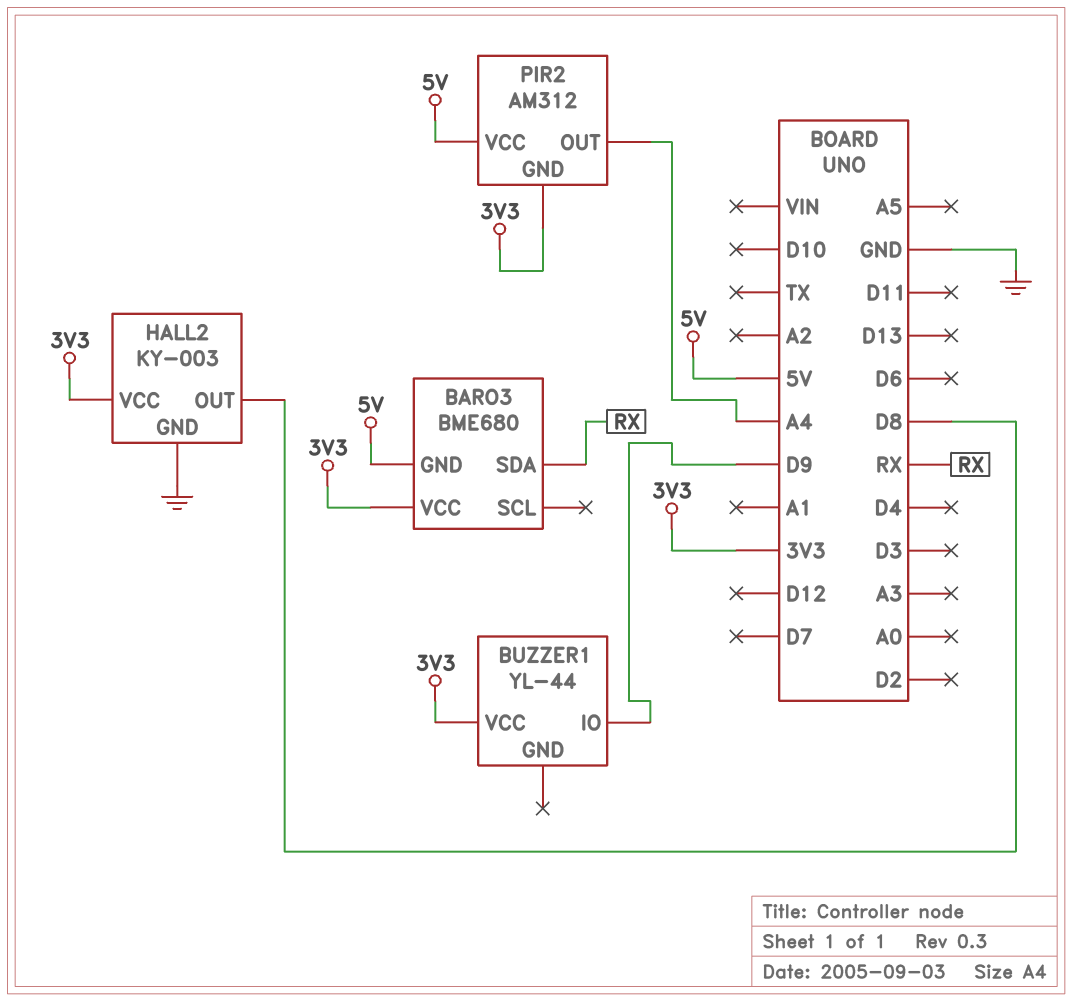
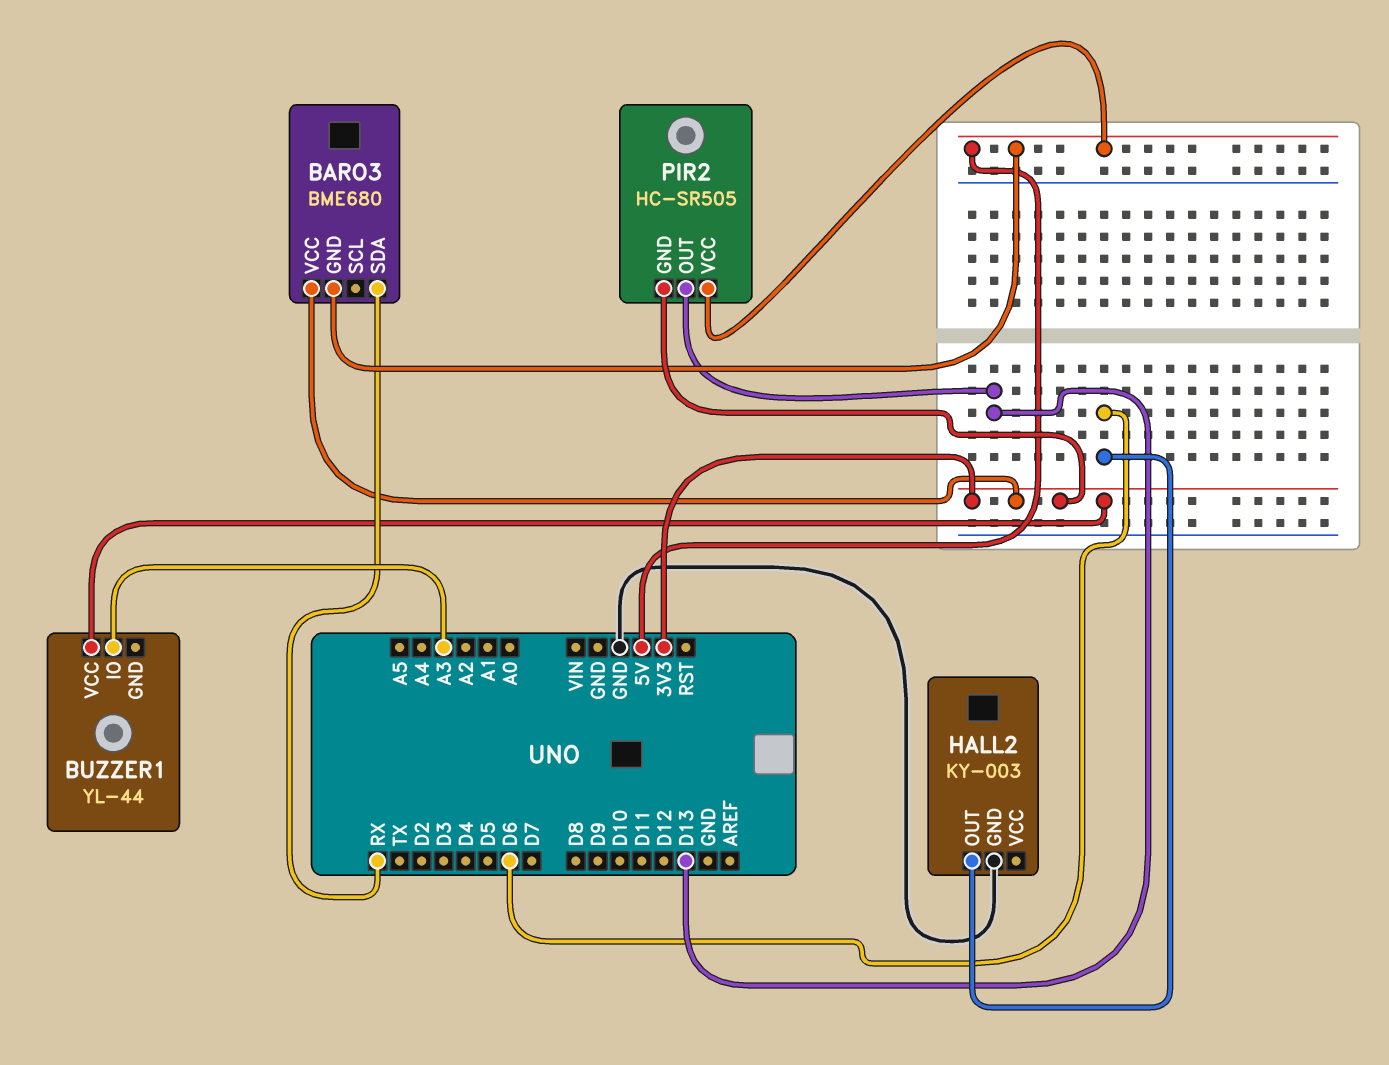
BUZZER1 pin IO: D9 -> A3
HALL2 pin OUT: D8 -> D6
HALL2 pin VCC: 3V3 -> none
PIR2: AM312 -> HC-SR505
PIR2 pin OUT: A4 -> D13

